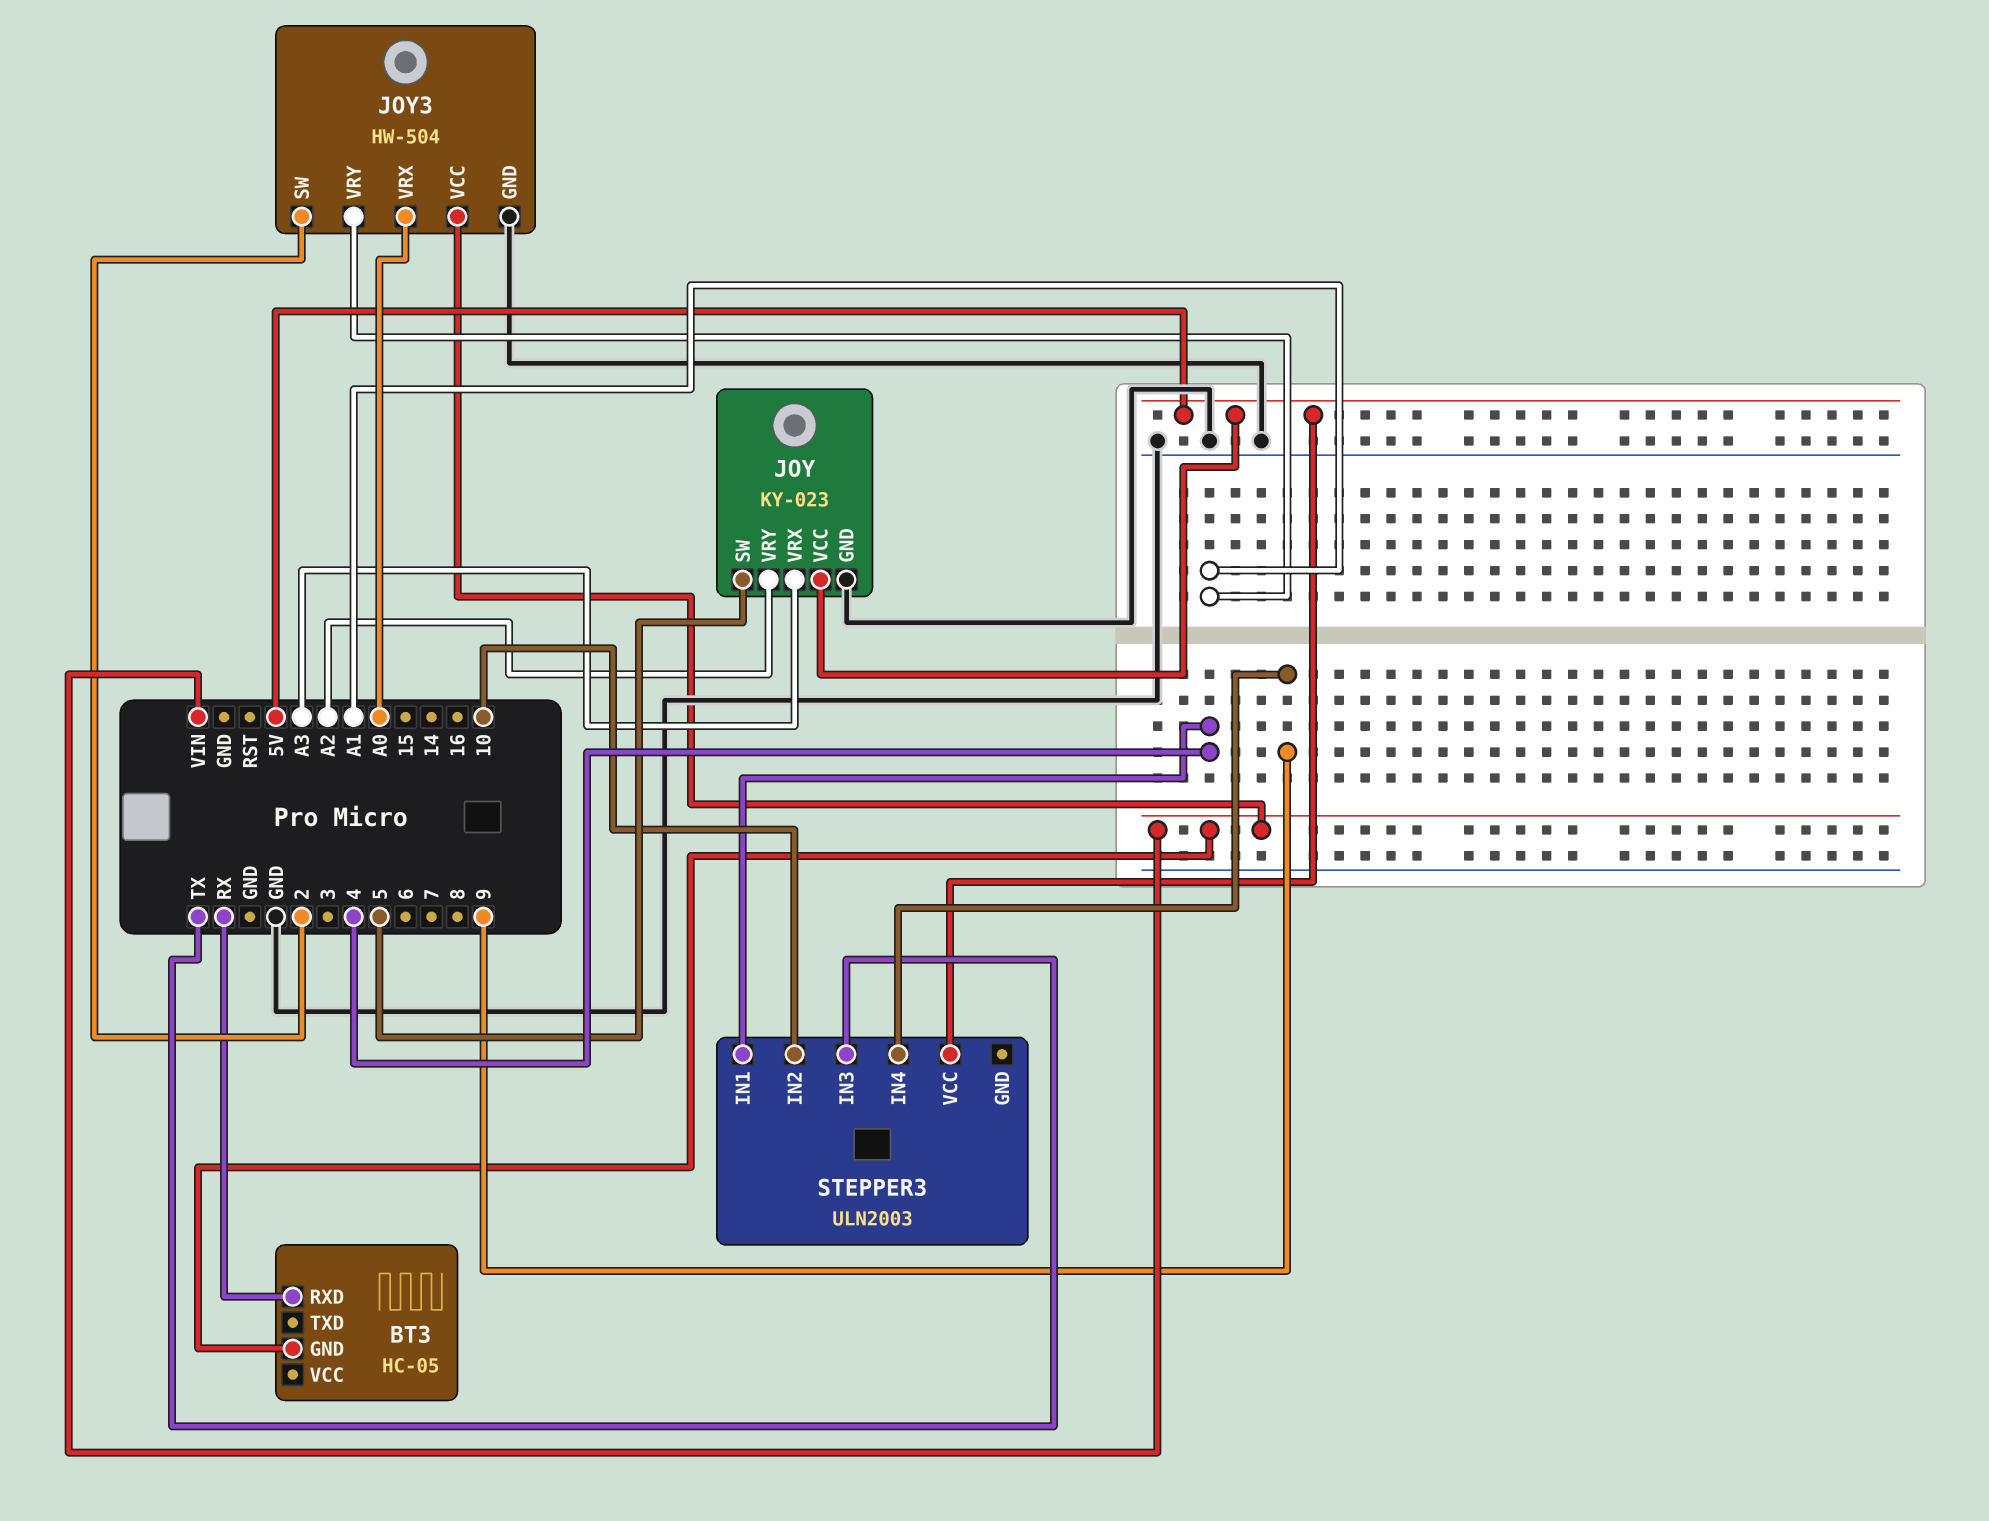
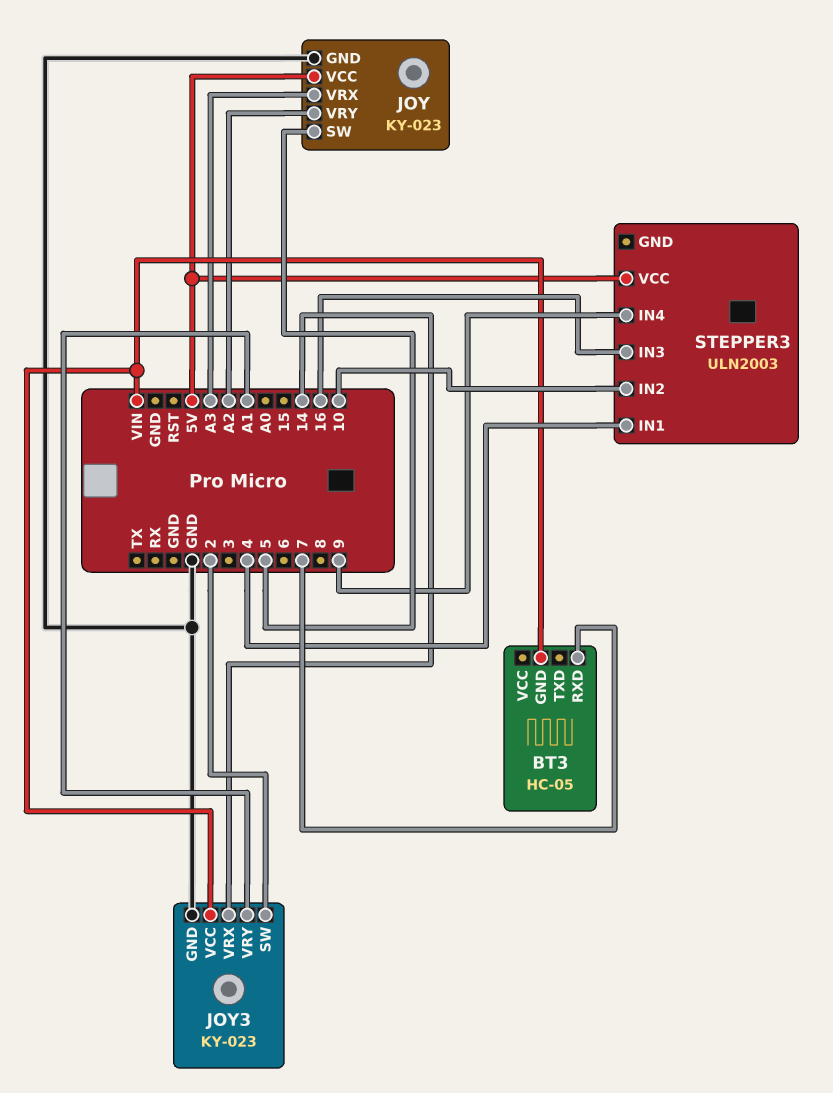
BT3 pin RXD: RX -> 7
JOY3: HW-504 -> KY-023
JOY3 pin VRX: A0 -> 14
STEPPER3 pin IN3: TX -> 16

